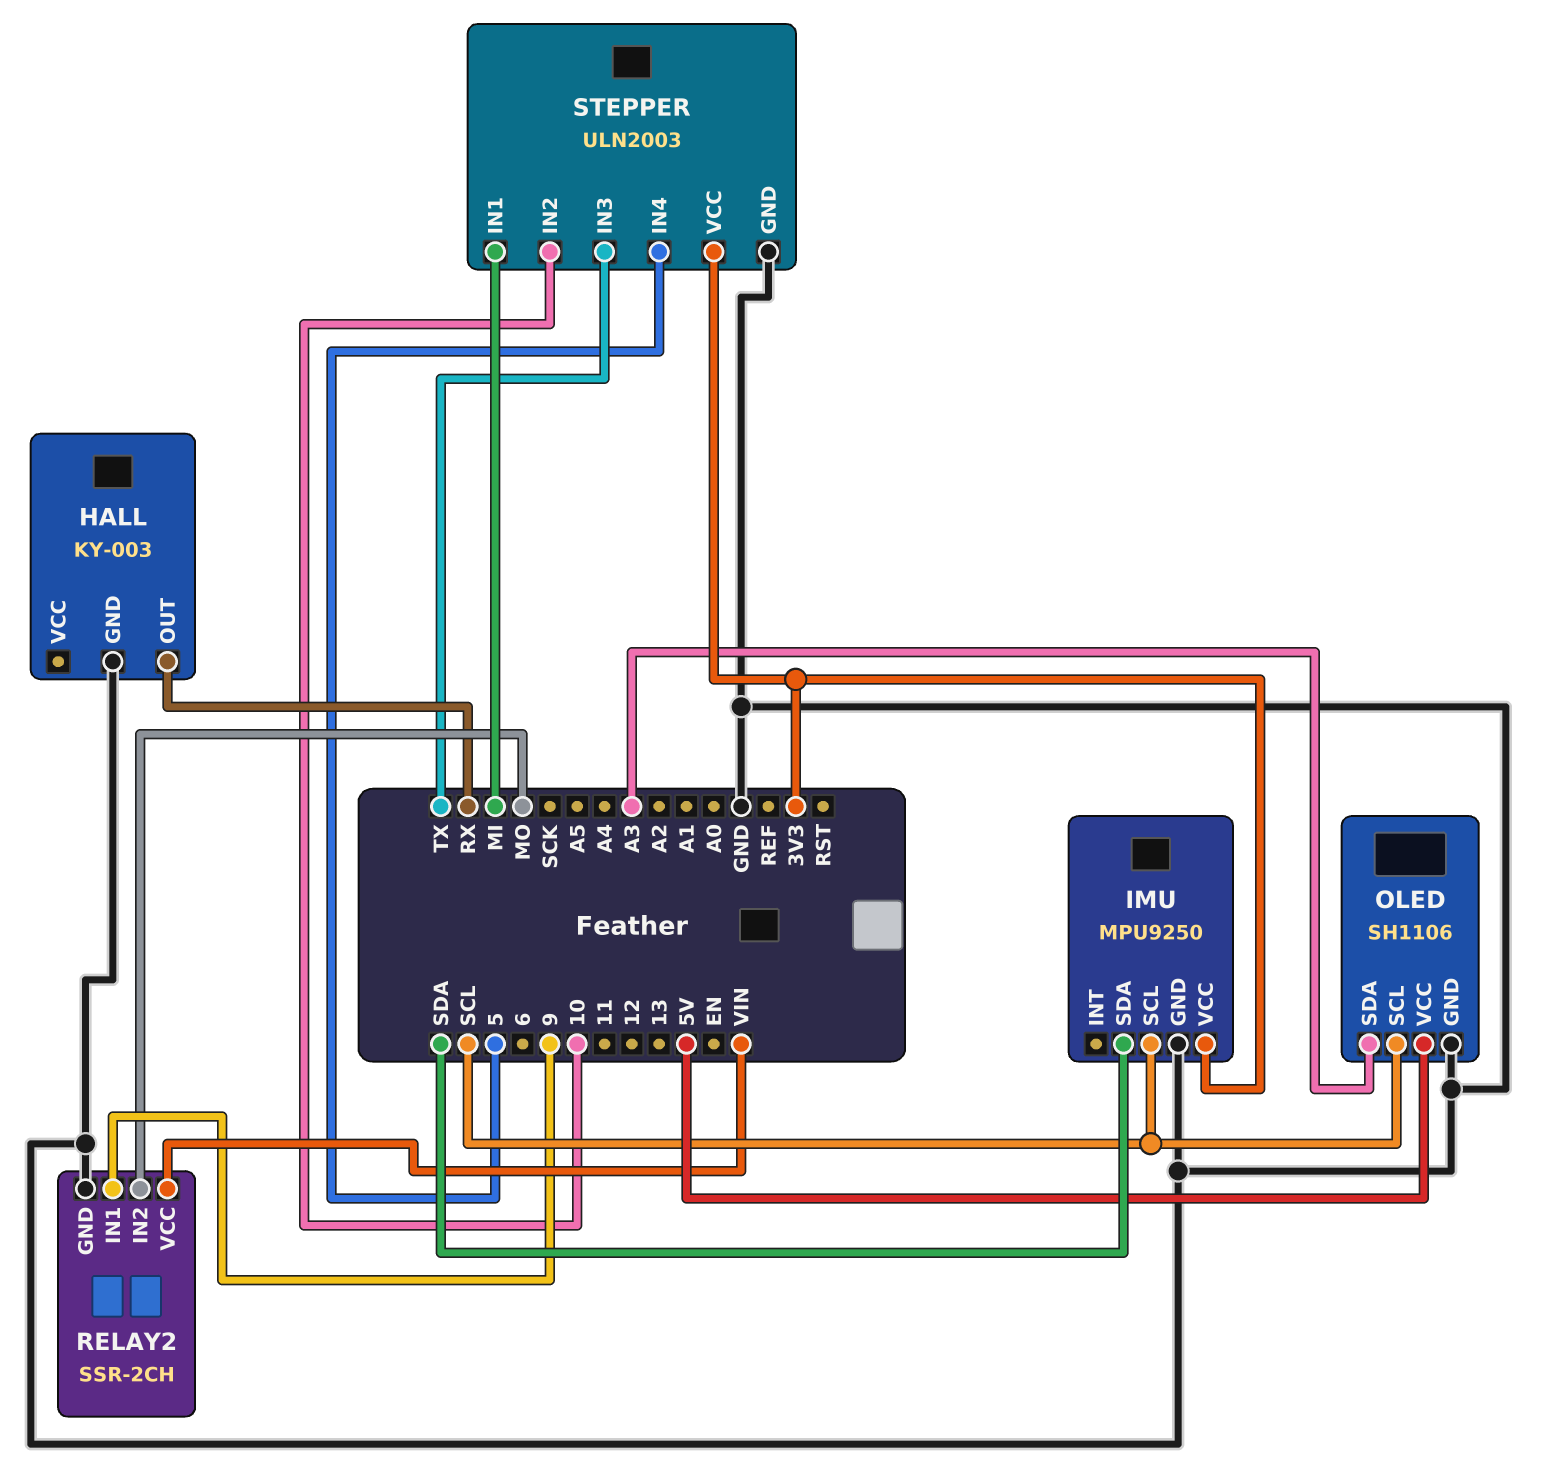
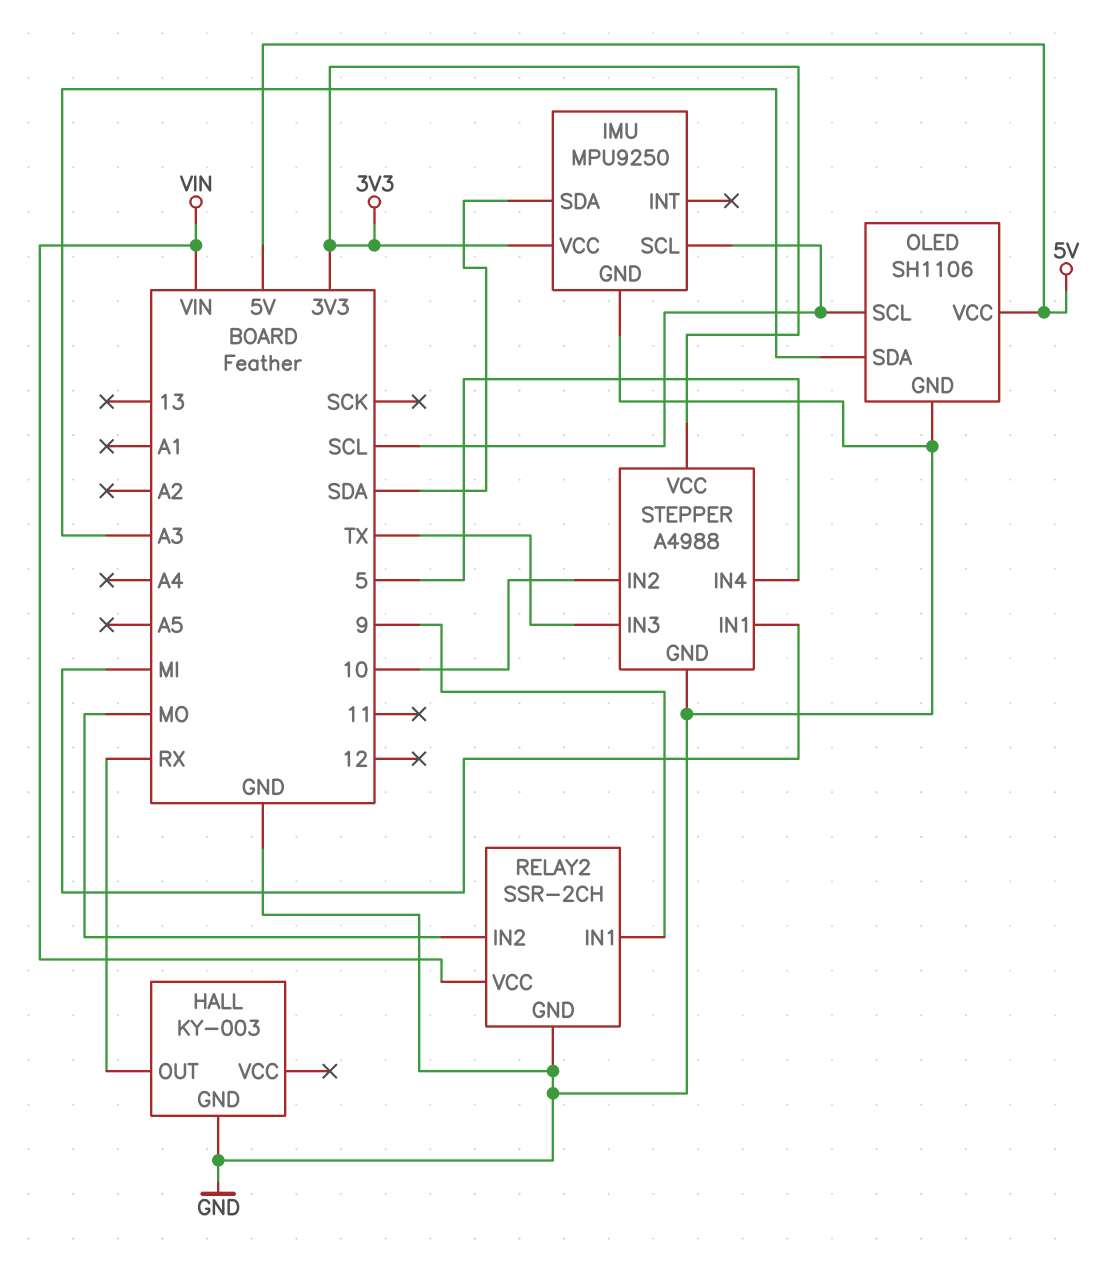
STEPPER: ULN2003 -> A4988

